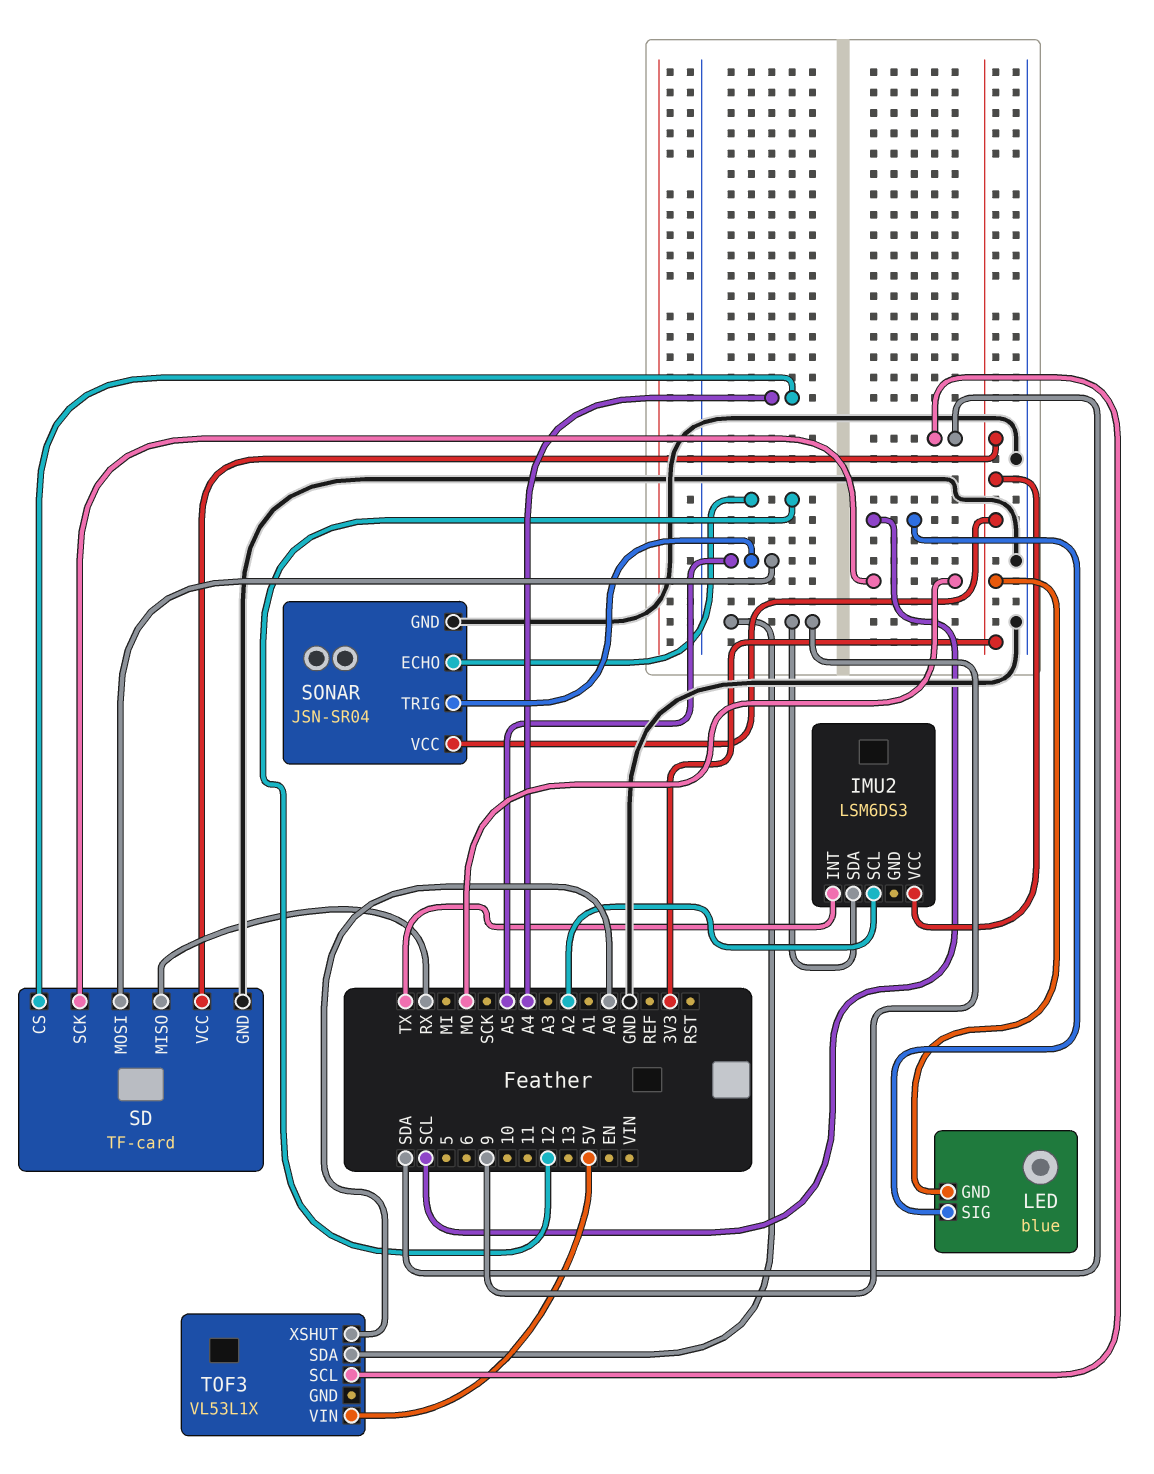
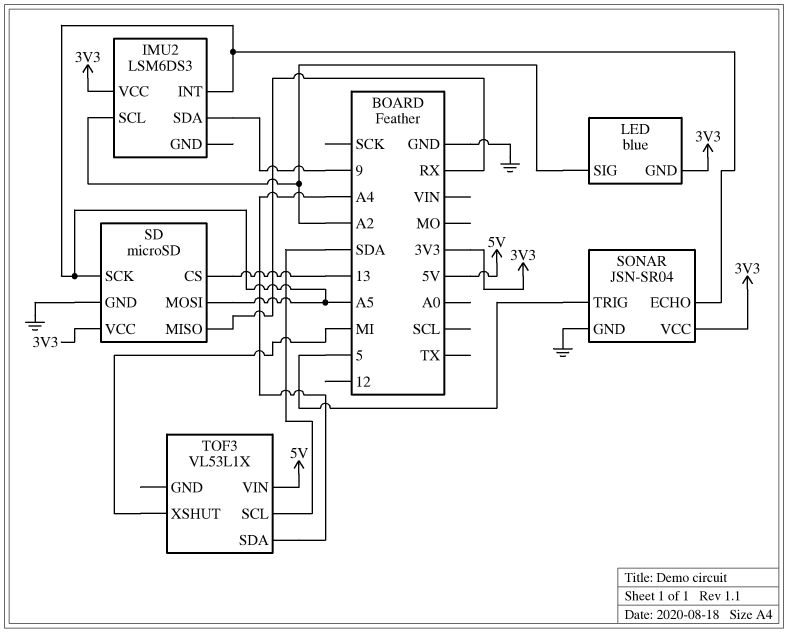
IMU2 pin INT: TX -> A5
LED pin SIG: SCL -> A2
SD: TF-card -> microSD
SD pin CS: A4 -> 13
SD pin SCK: MO -> A5
SONAR pin ECHO: 12 -> A5
SONAR pin TRIG: A5 -> 5
TOF3 pin SDA: 9 -> A4
TOF3 pin XSHUT: A0 -> MI

